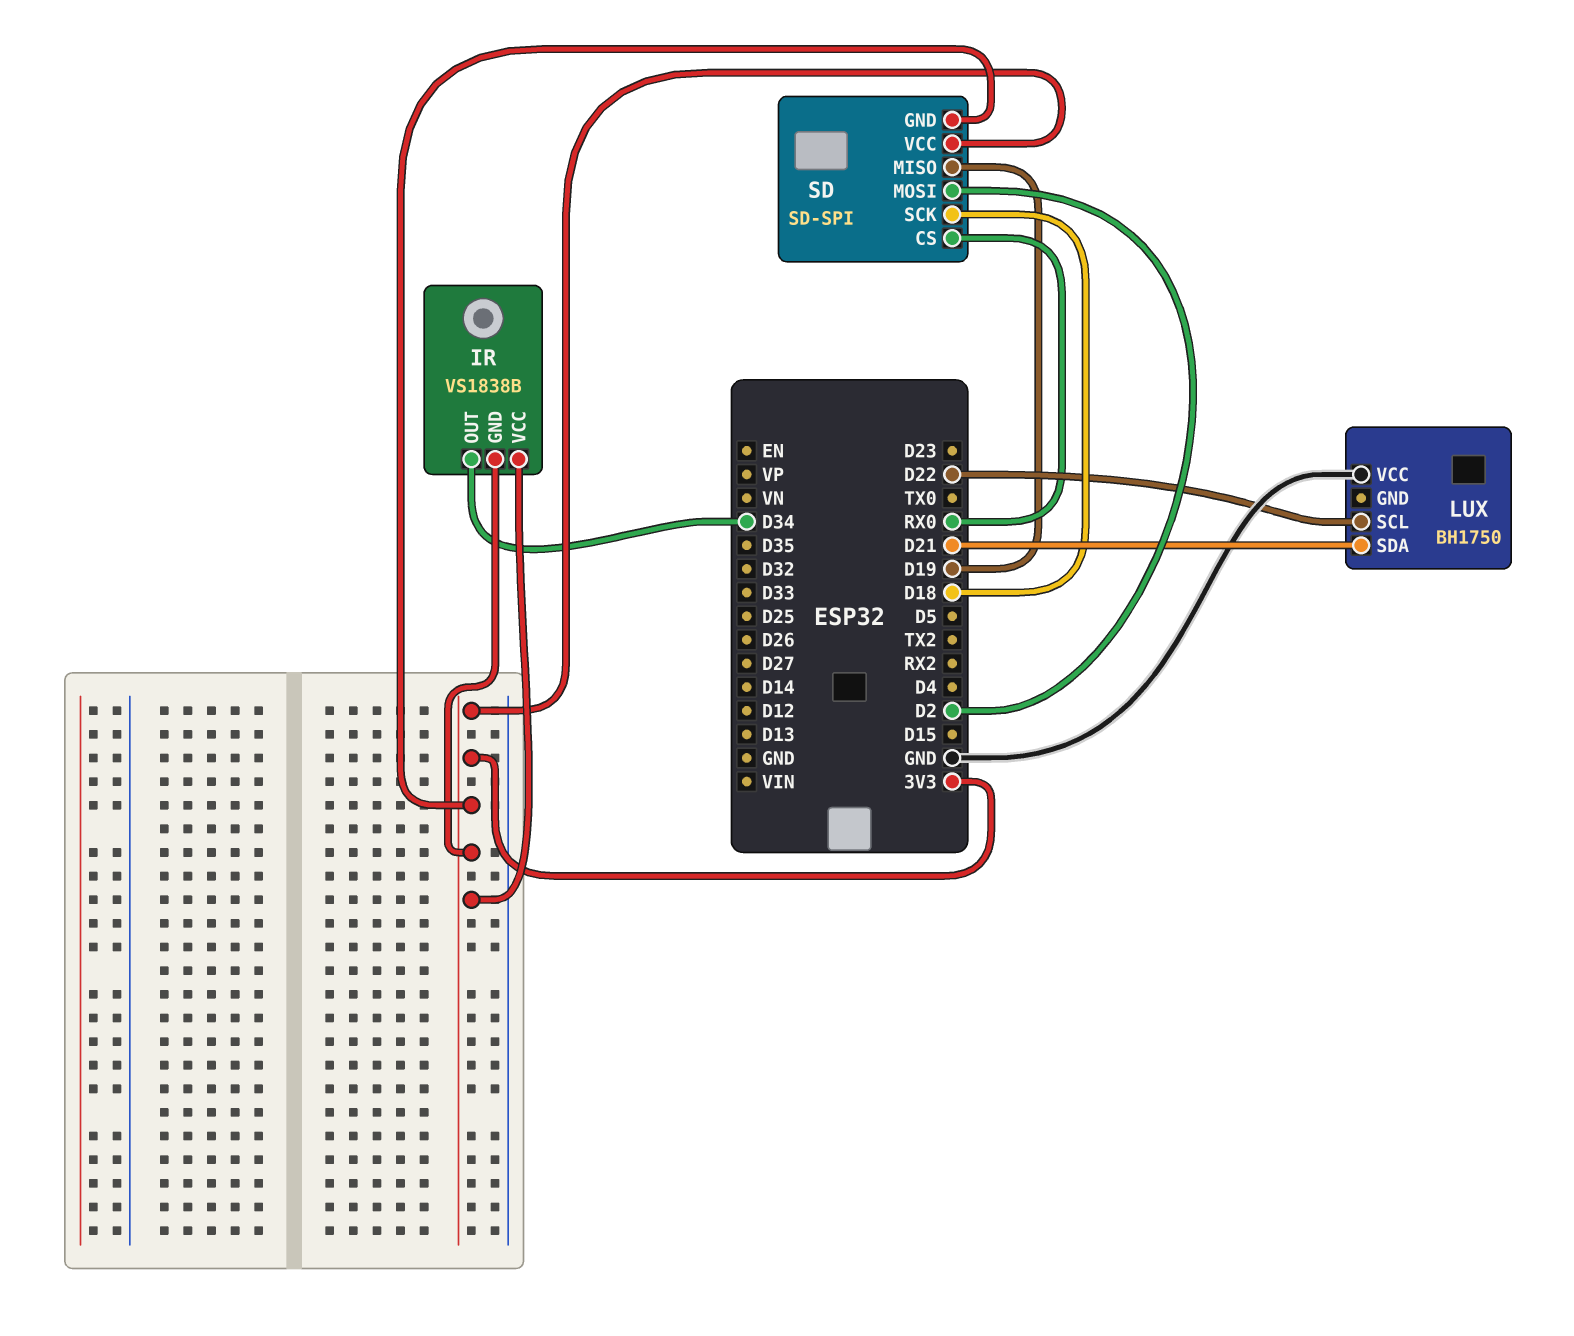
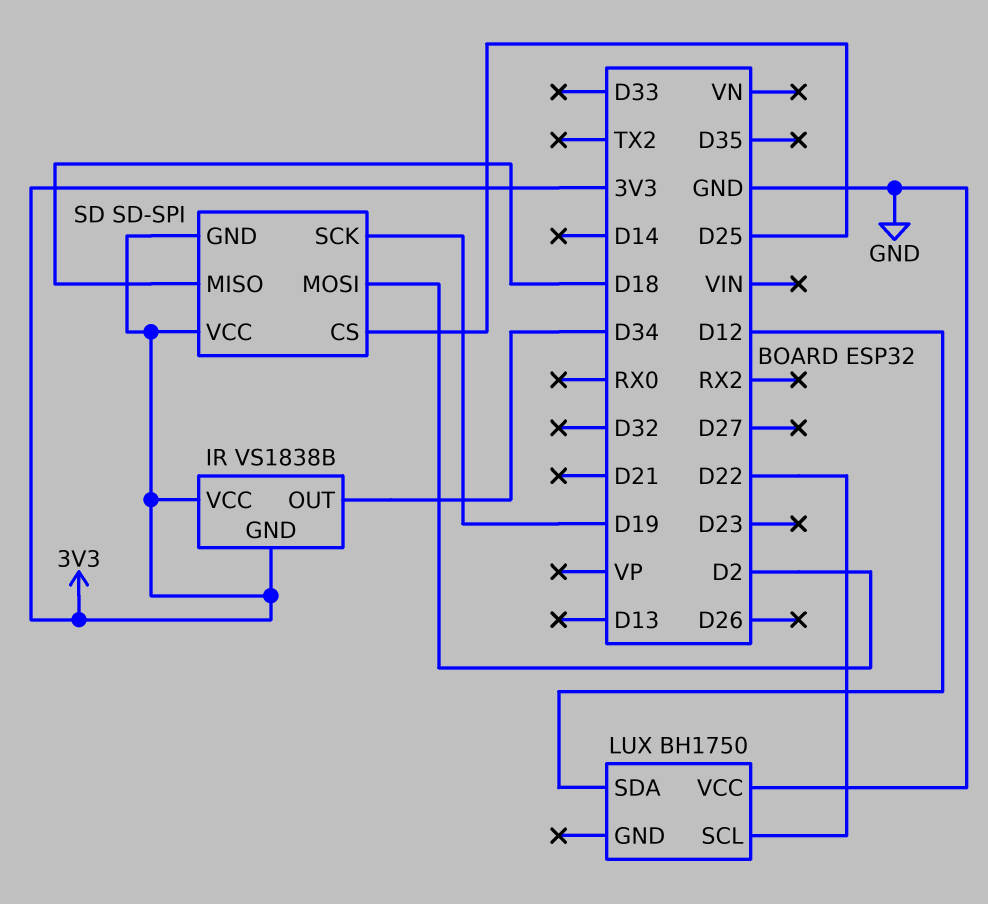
LUX pin SDA: D21 -> D12
SD pin CS: RX0 -> D25
SD pin MISO: D19 -> D18
SD pin SCK: D18 -> D19

